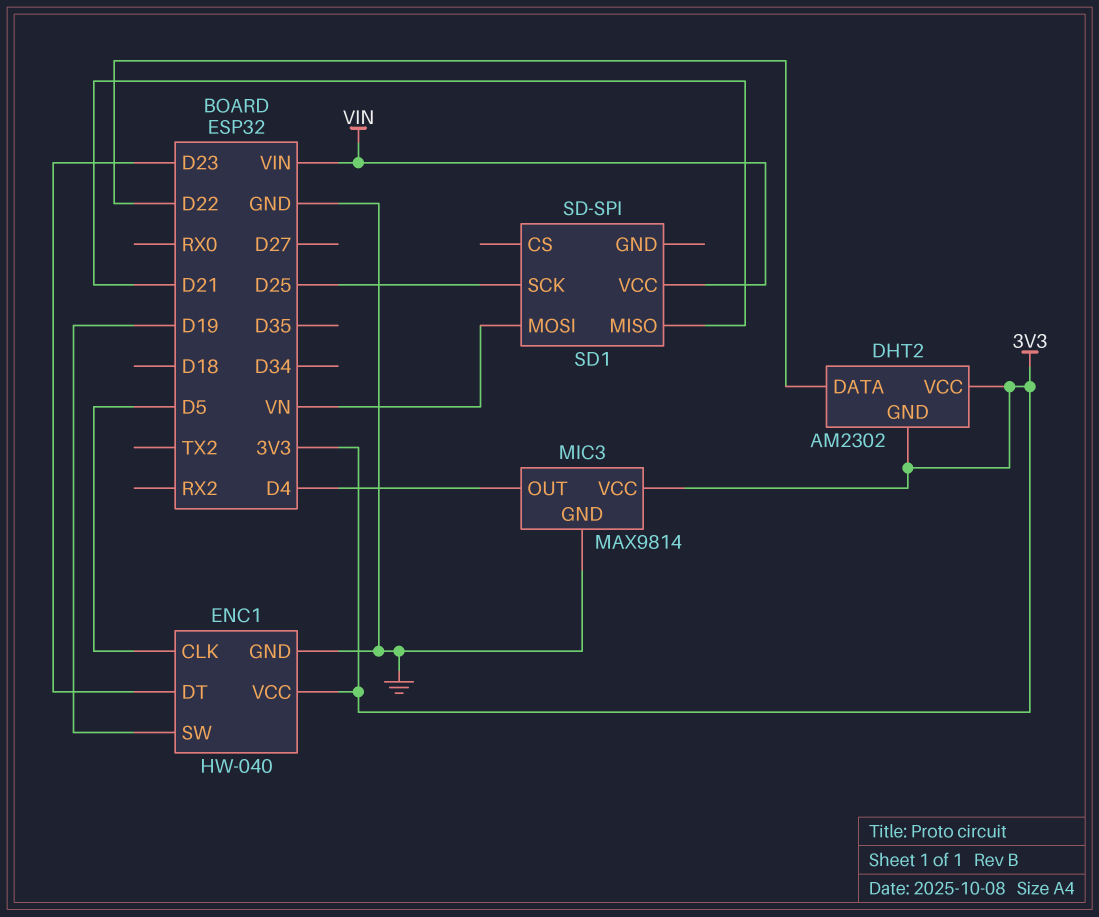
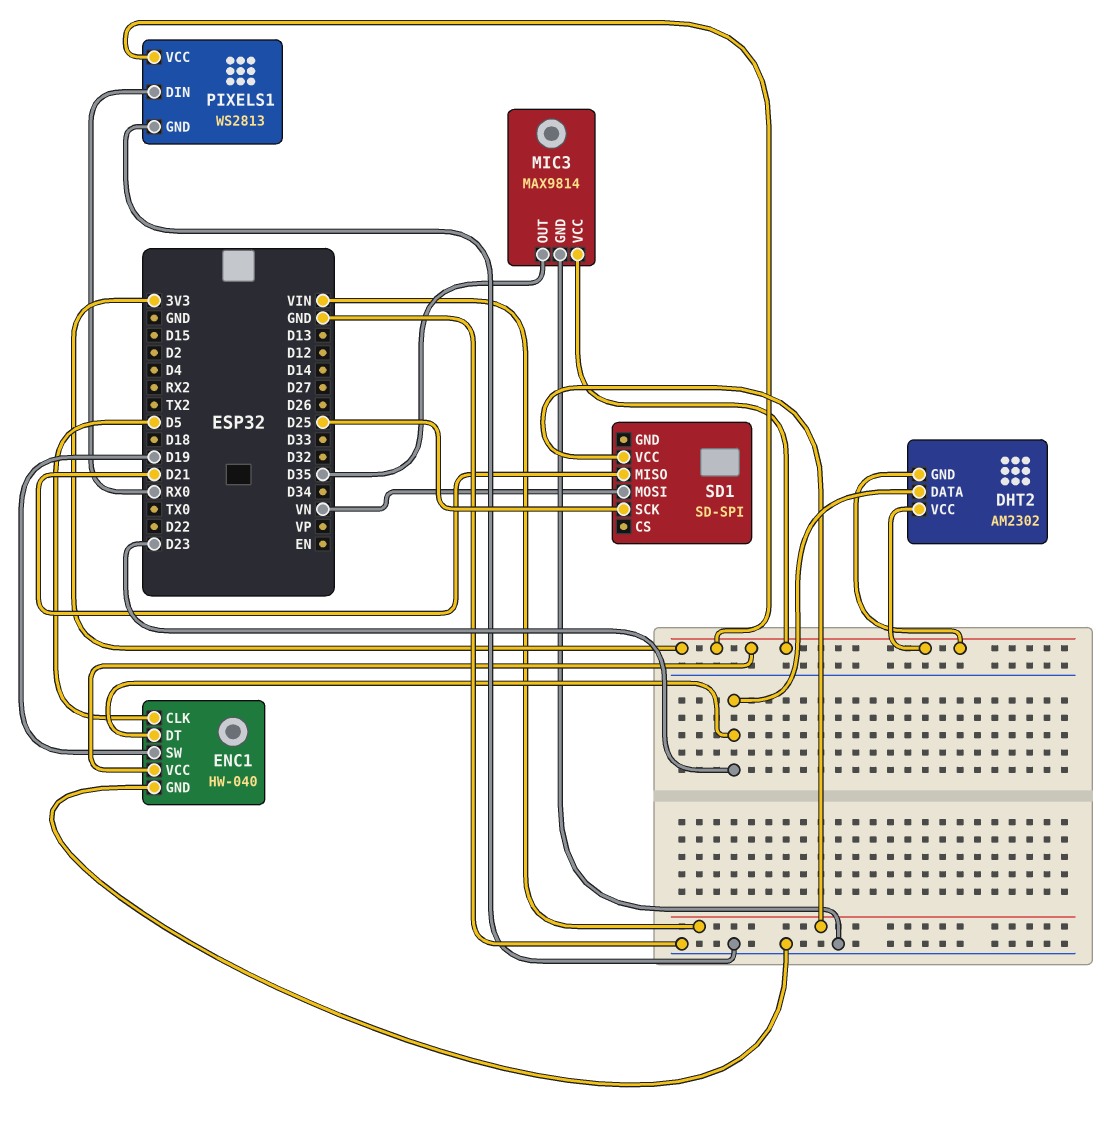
DHT2 pin DATA: D22 -> D23
MIC3 pin OUT: D4 -> D35
PIXELS1: none -> WS2813
PIXELS1 pin DIN: none -> RX0
PIXELS1 pin GND: none -> GND
PIXELS1 pin VCC: none -> 3V3

